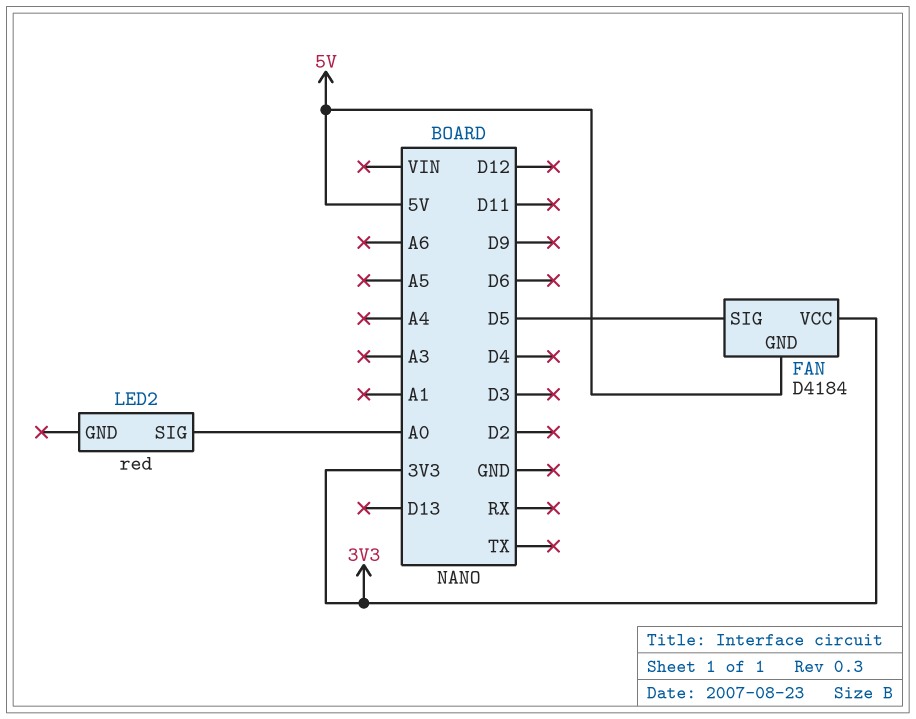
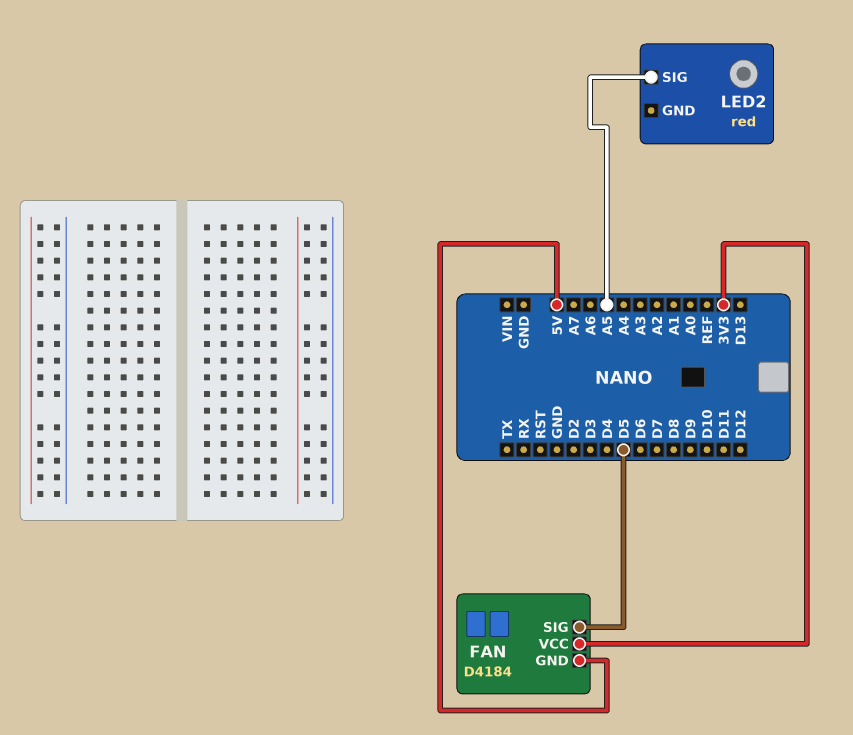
LED2 pin SIG: A0 -> A5

